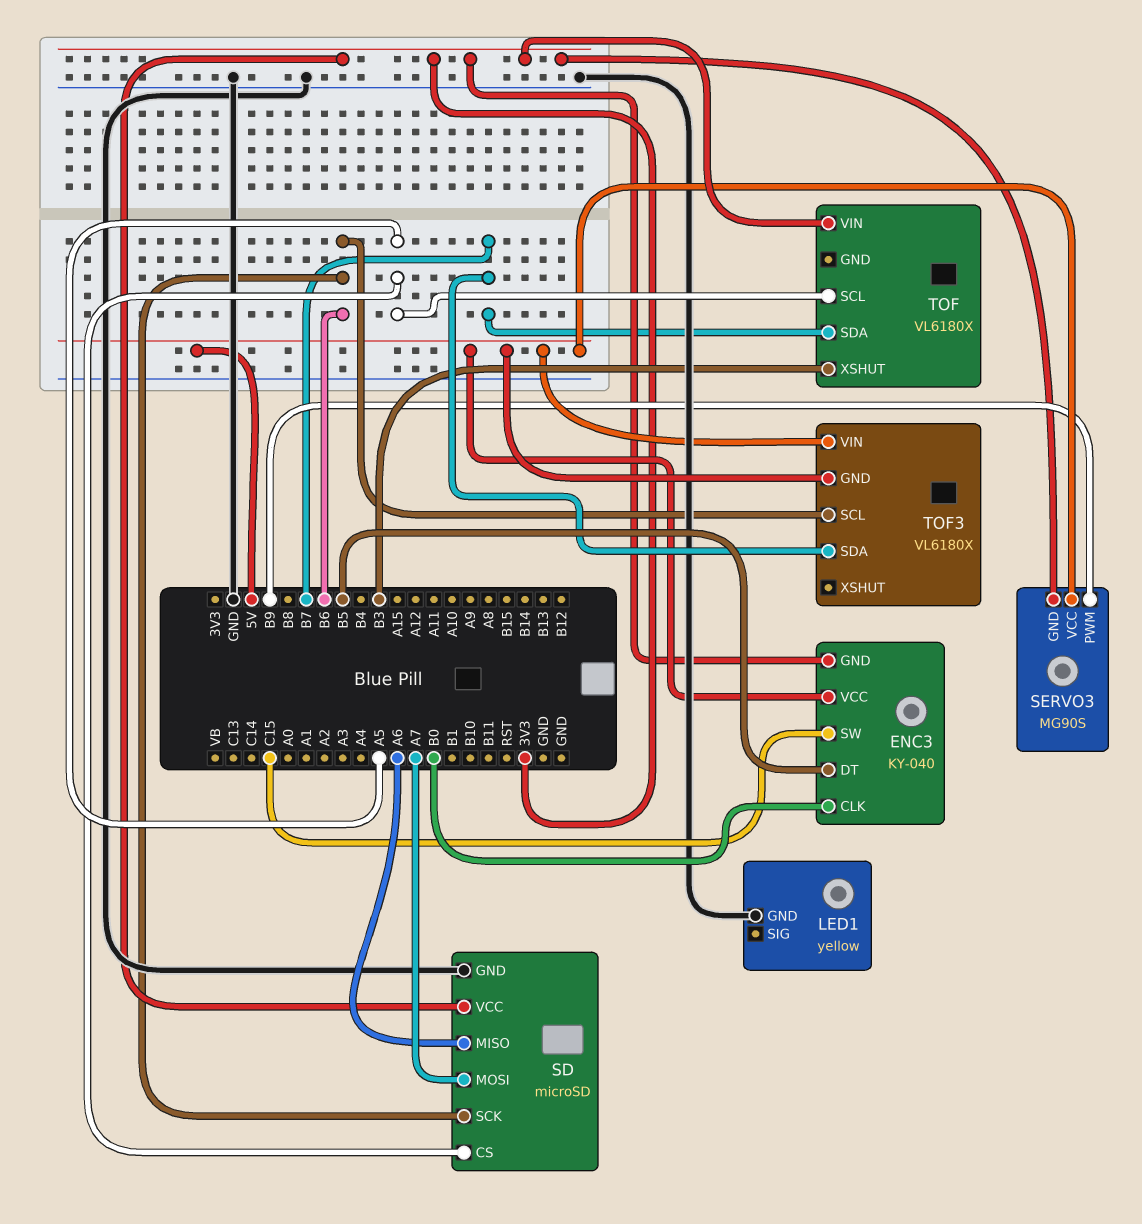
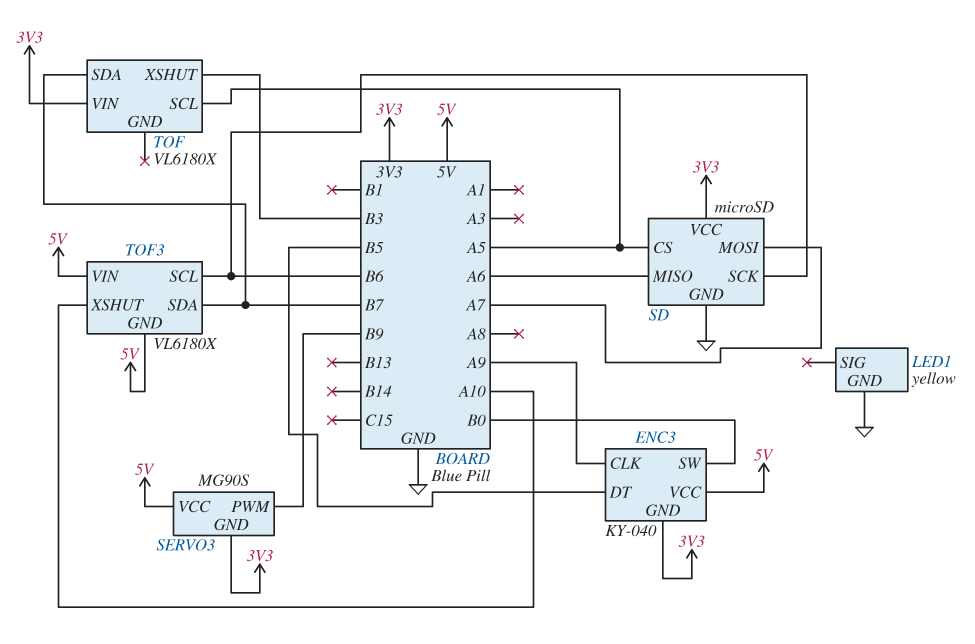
ENC3 pin CLK: B0 -> A9
ENC3 pin SW: C15 -> B0
TOF3 pin XSHUT: none -> A10

